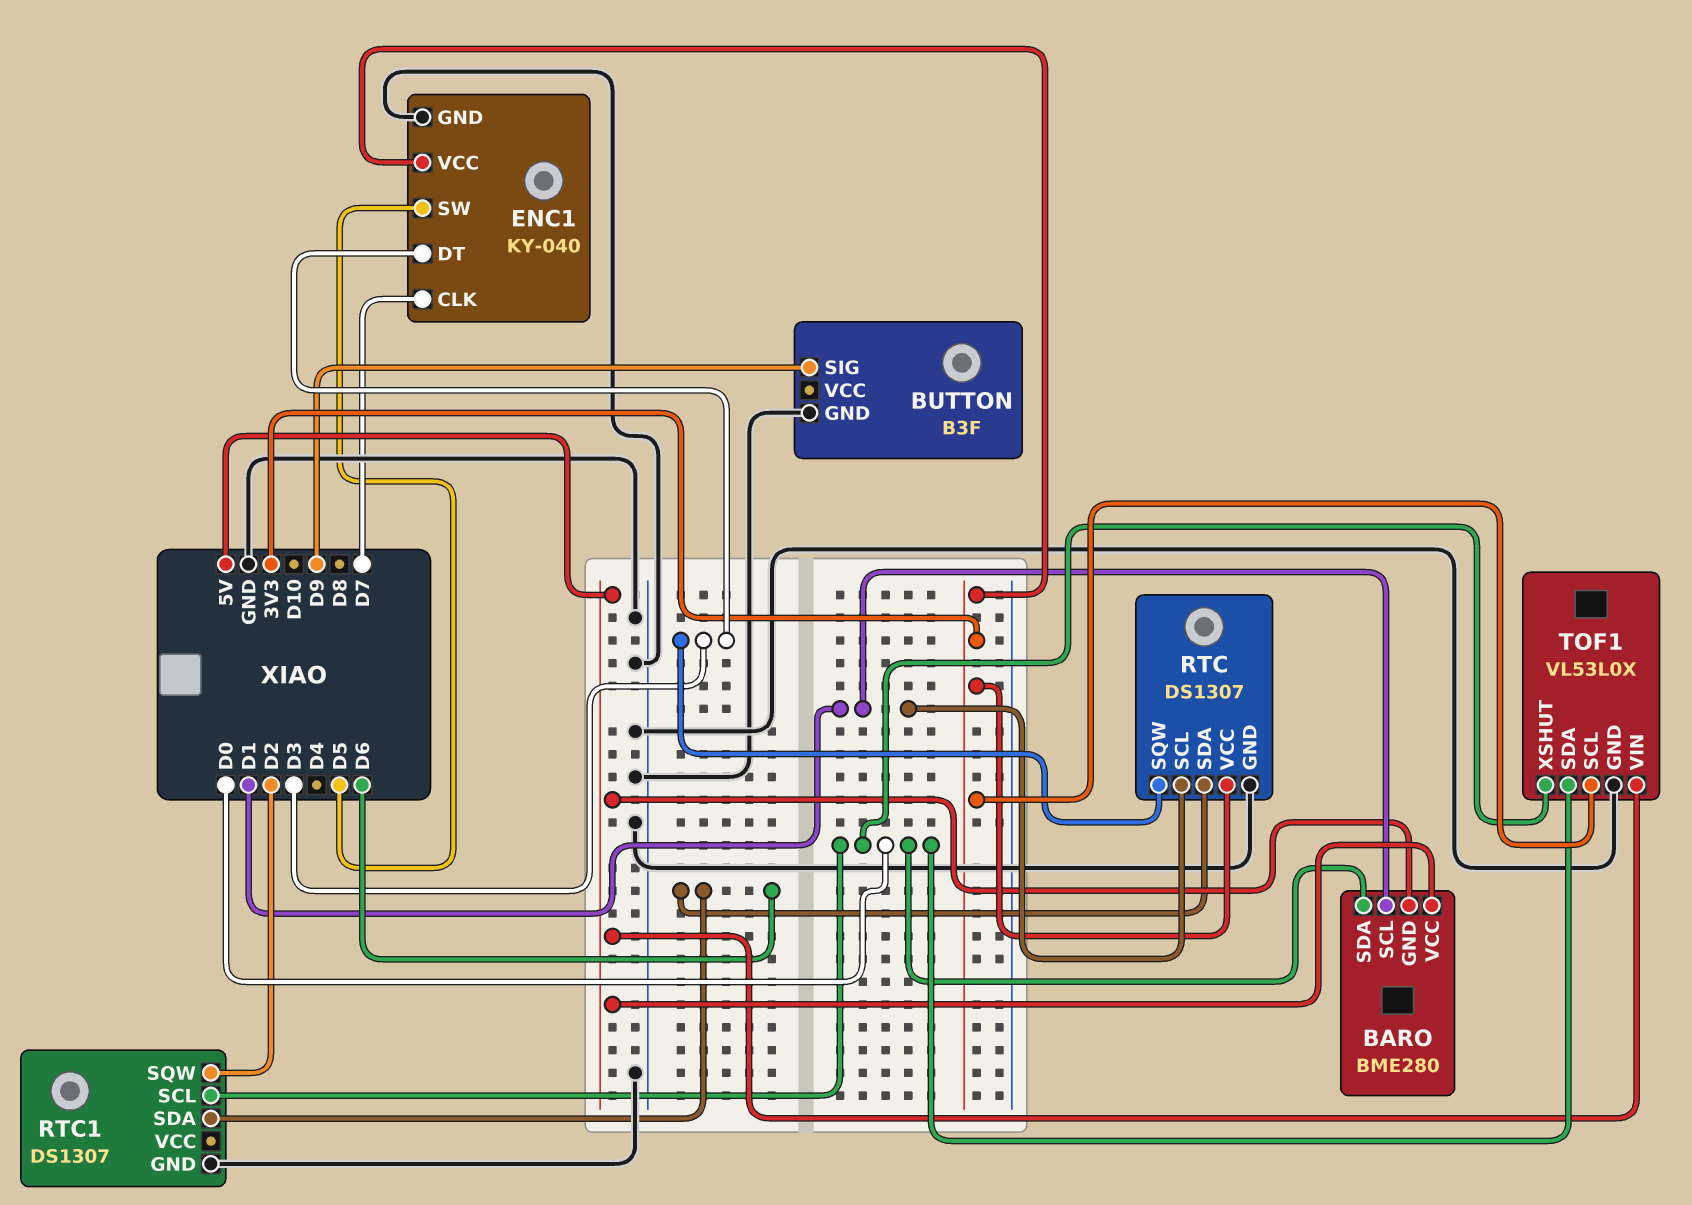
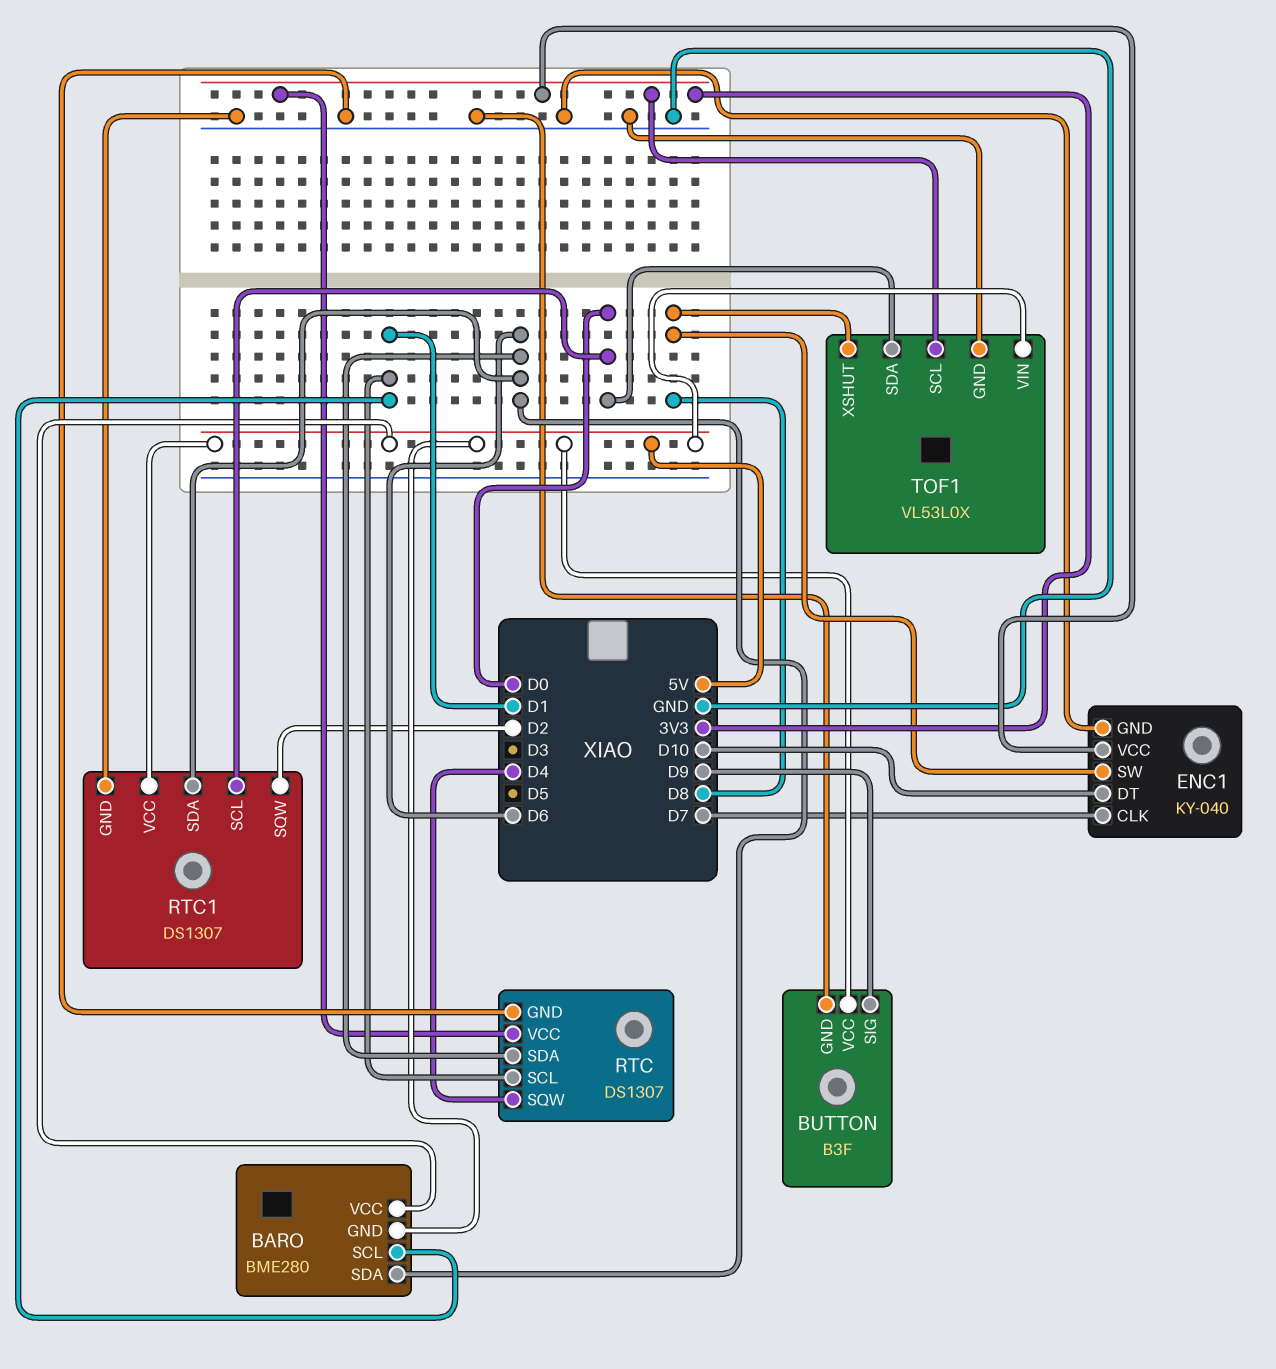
BARO pin SDA: D0 -> D6
BUTTON pin VCC: none -> 5V
ENC1 pin DT: D3 -> D10
ENC1 pin SW: D5 -> D8
RTC pin SQW: D3 -> D4
RTC1 pin VCC: none -> 5V
TOF1 pin XSHUT: D0 -> D8

